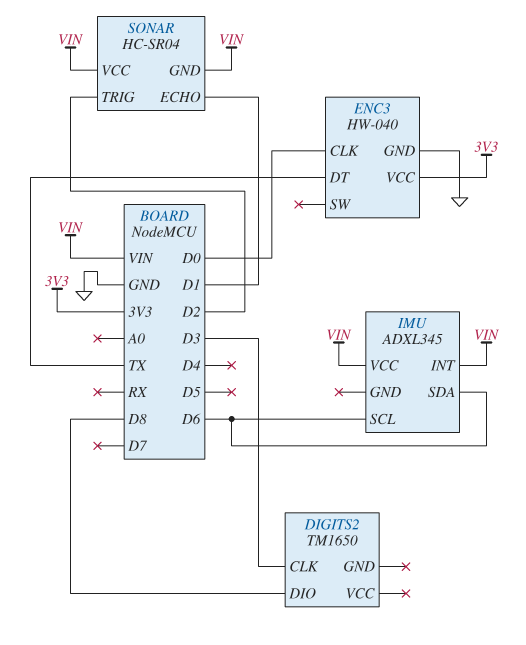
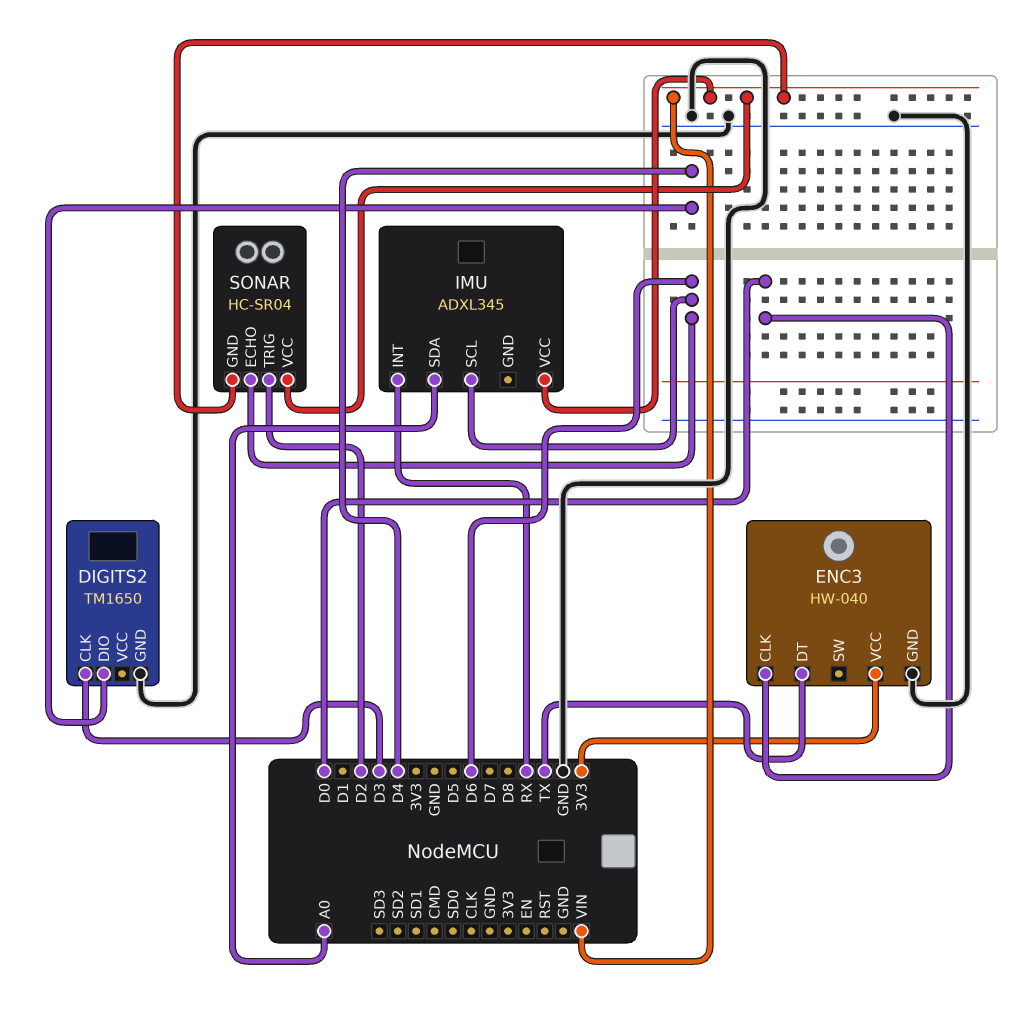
DIGITS2 pin DIO: D8 -> D4
DIGITS2 pin GND: none -> GND
IMU pin INT: VIN -> RX
IMU pin SDA: D6 -> A0
SONAR pin ECHO: D1 -> D6

